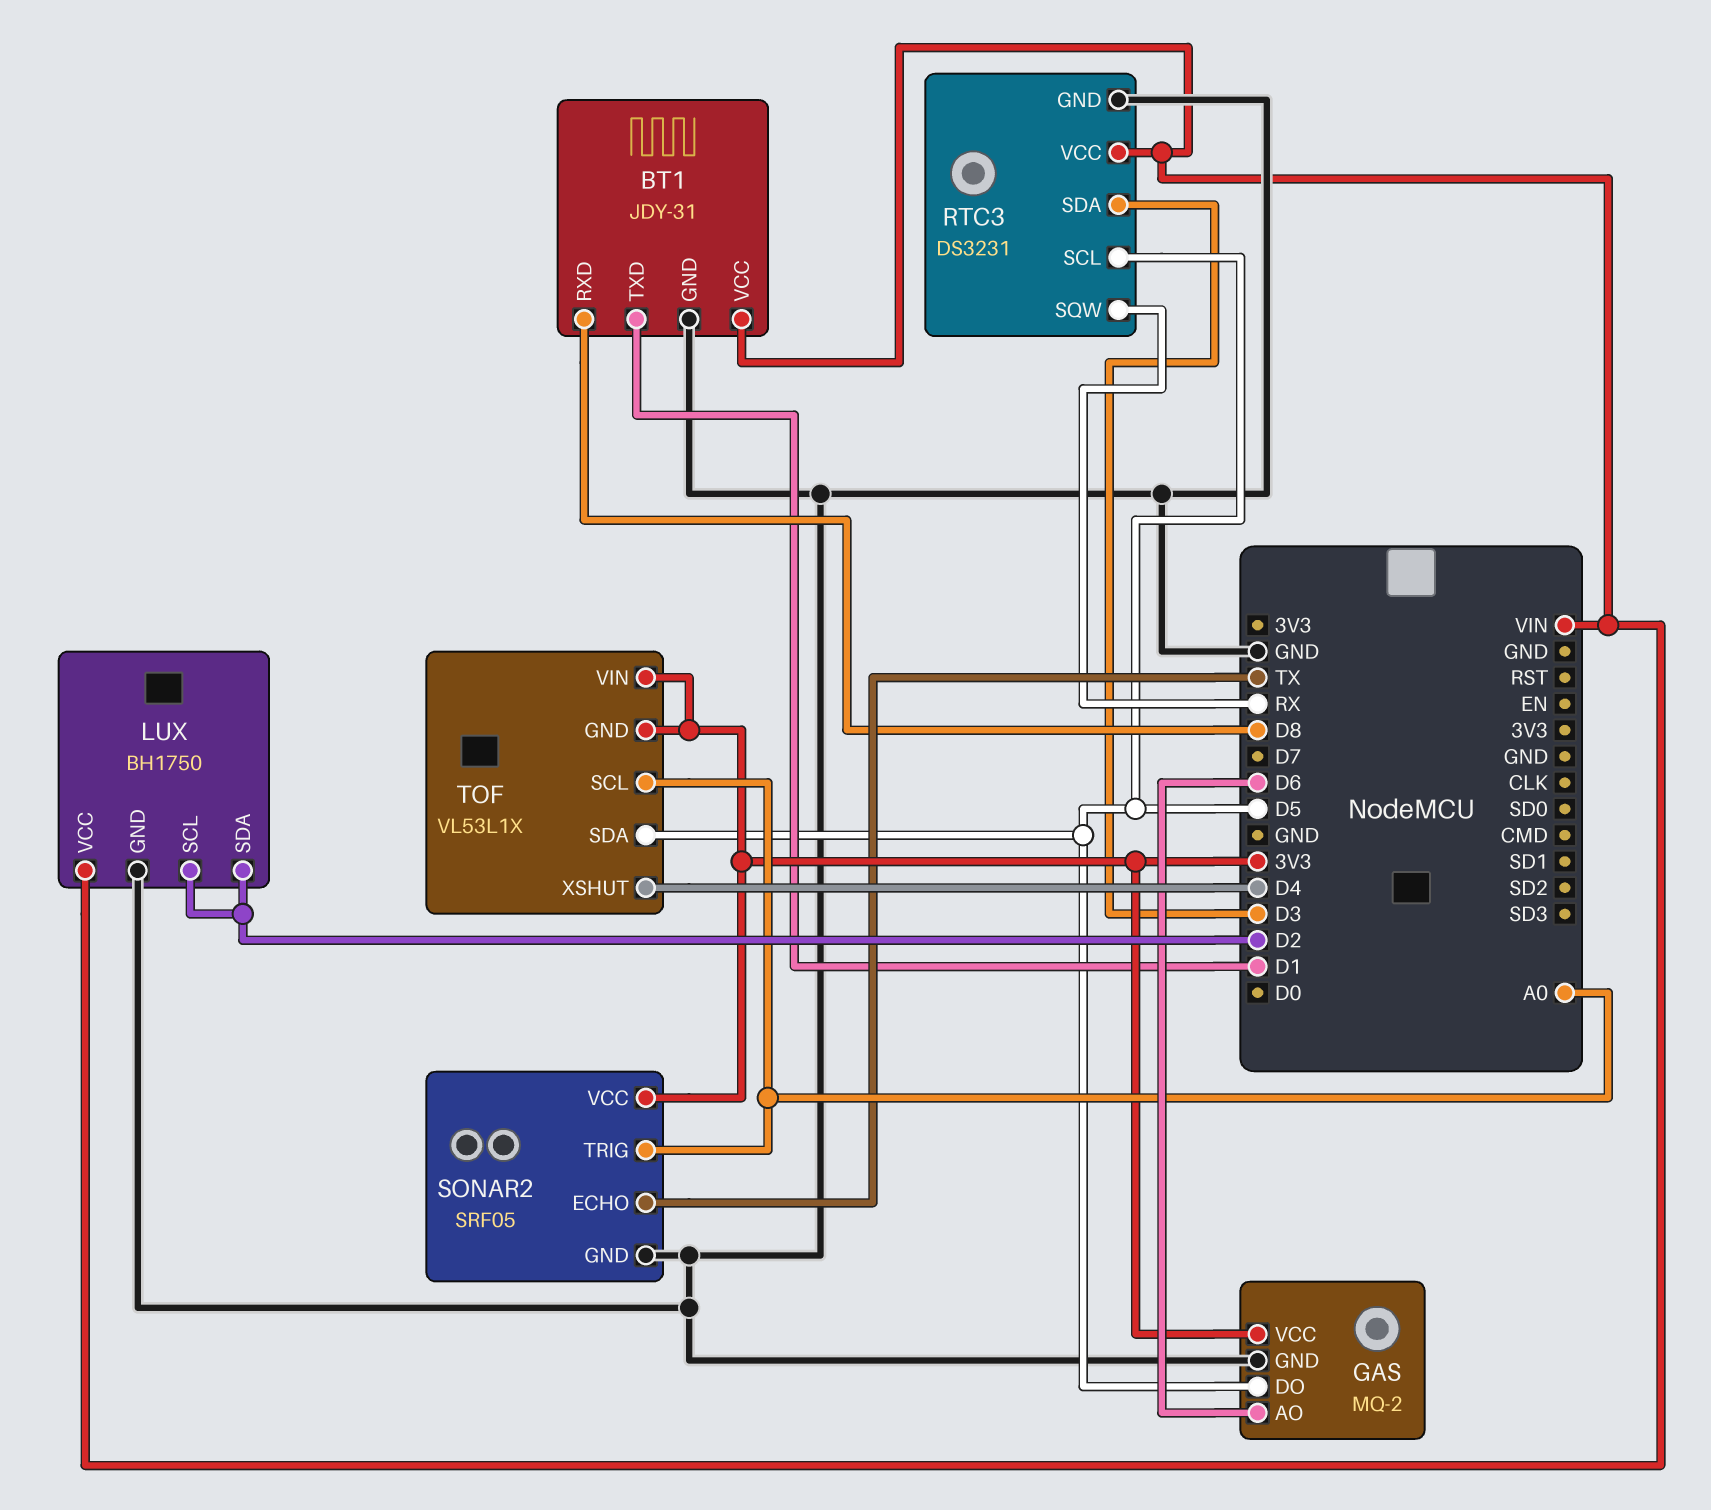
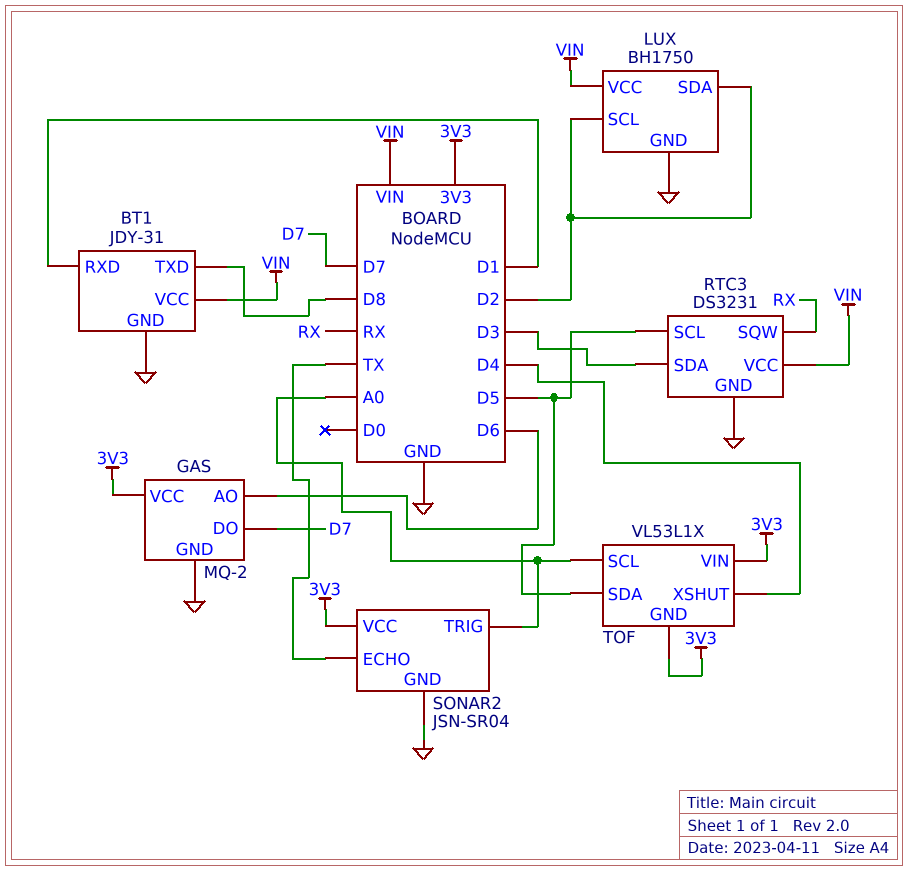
BT1 pin RXD: D8 -> D1
BT1 pin TXD: D1 -> D8
GAS pin DO: D5 -> D7
SONAR2: SRF05 -> JSN-SR04

